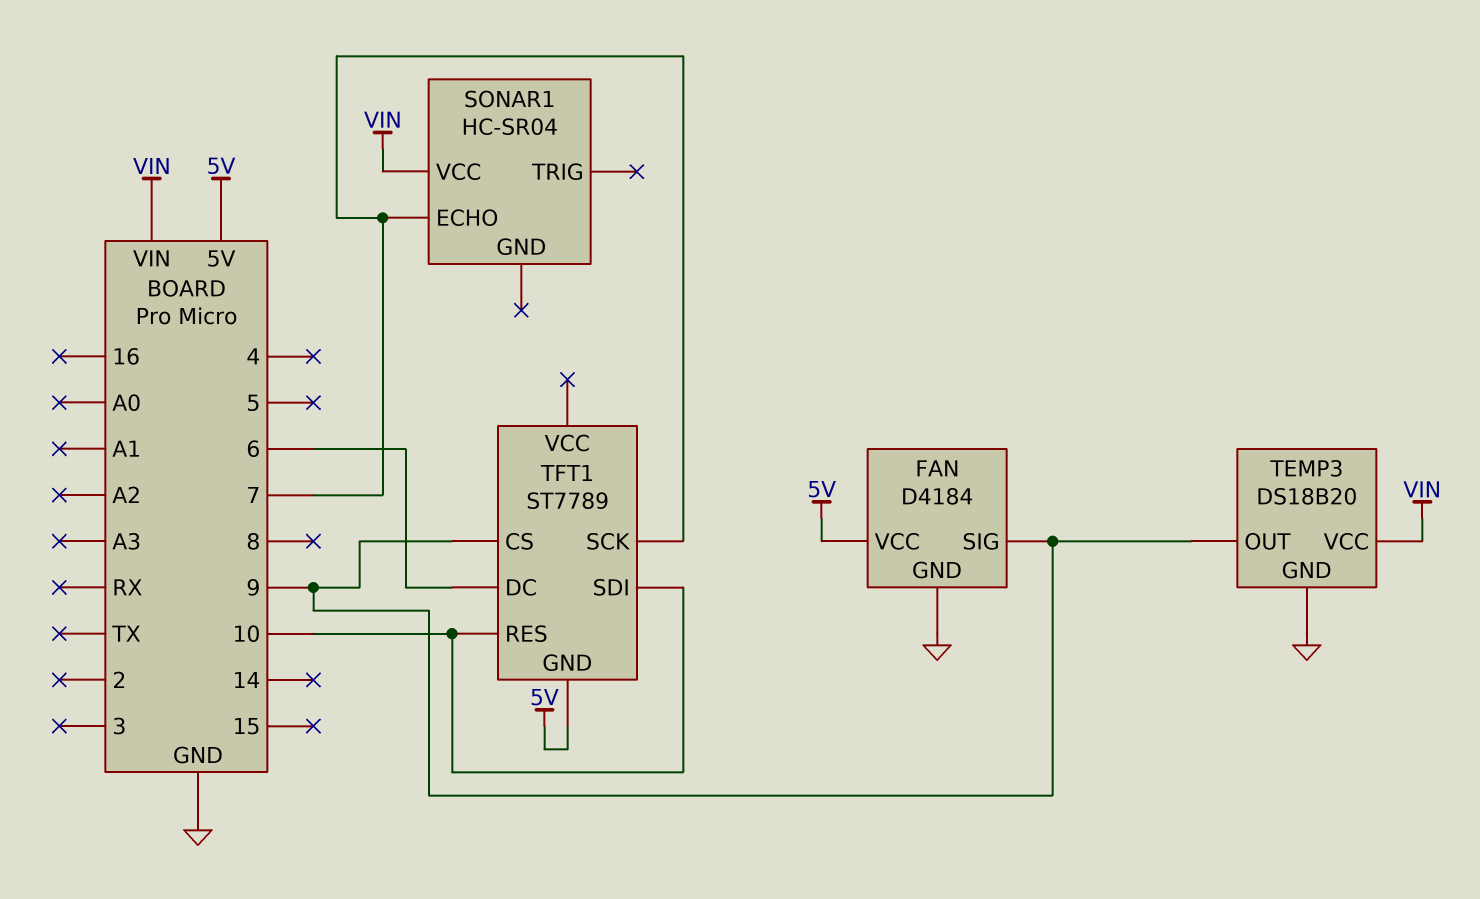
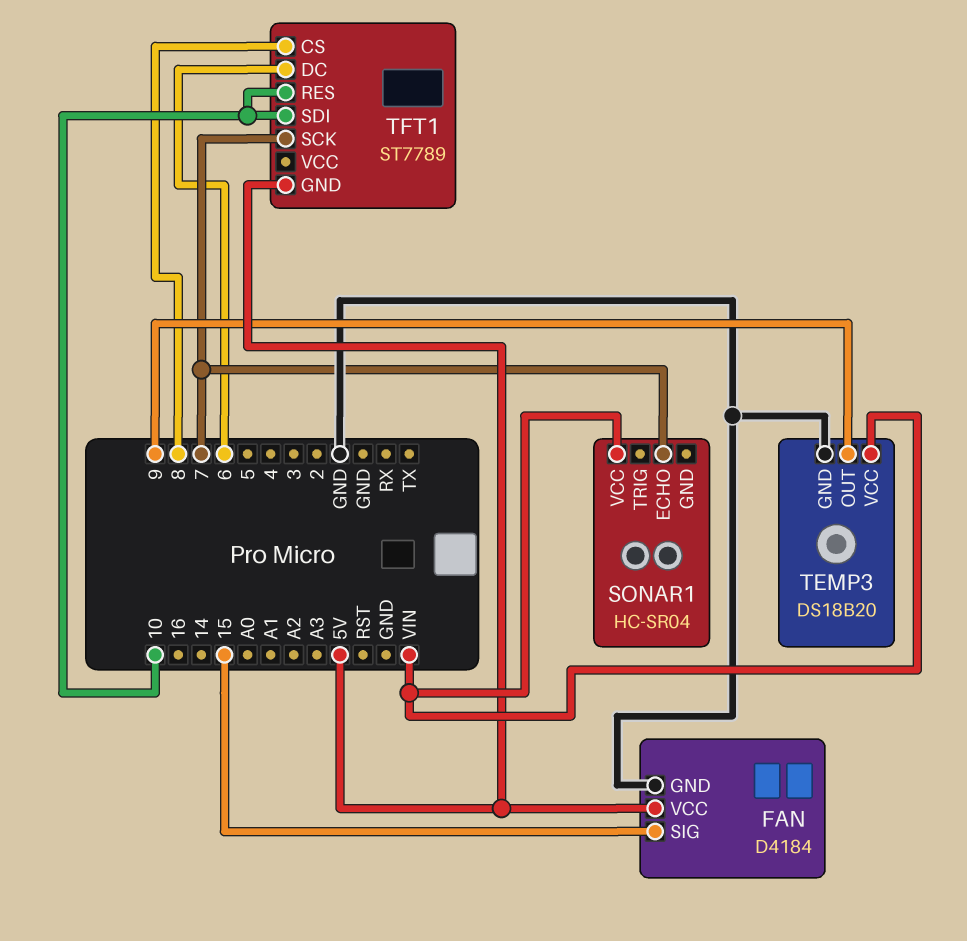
FAN pin SIG: 9 -> 15
TFT1 pin CS: 9 -> 8

